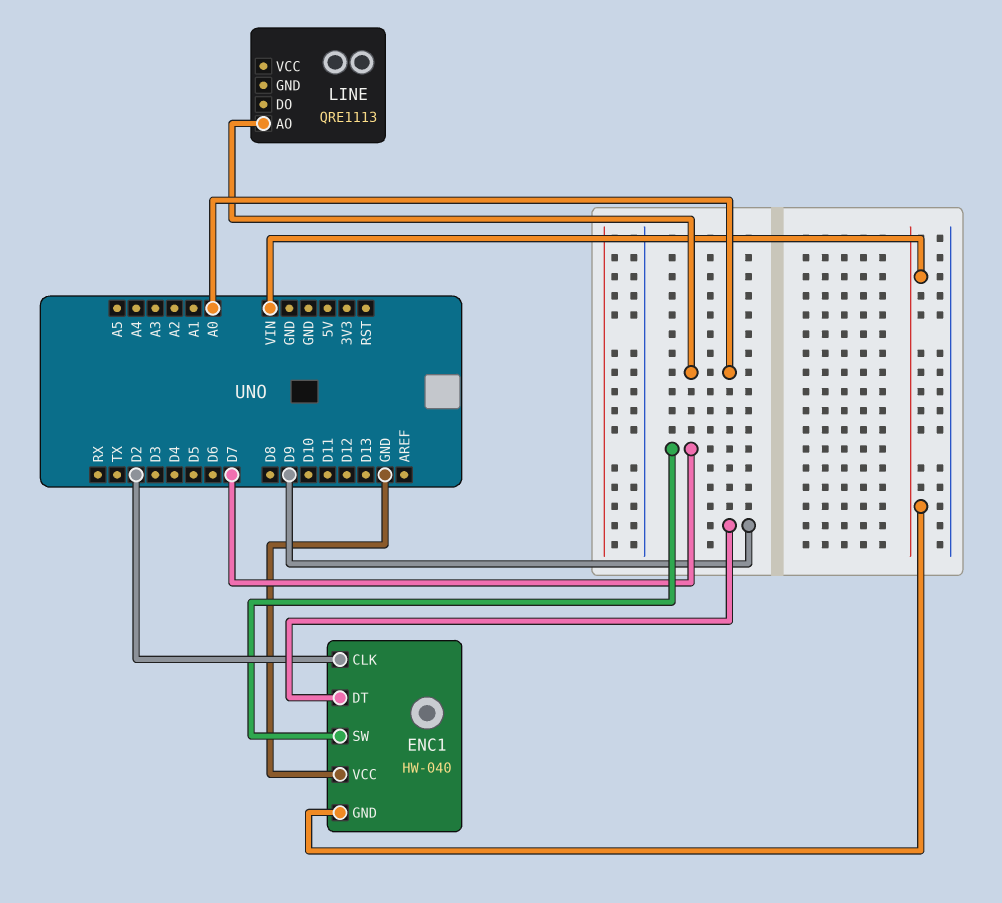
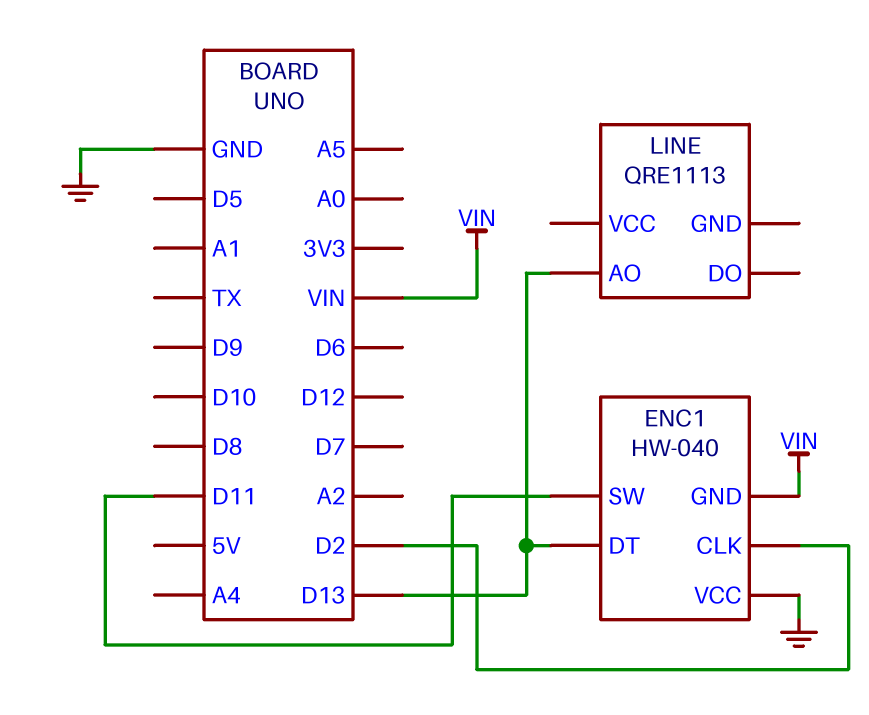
ENC1 pin DT: D9 -> D13
ENC1 pin SW: D7 -> D11
LINE pin AO: A0 -> D13

